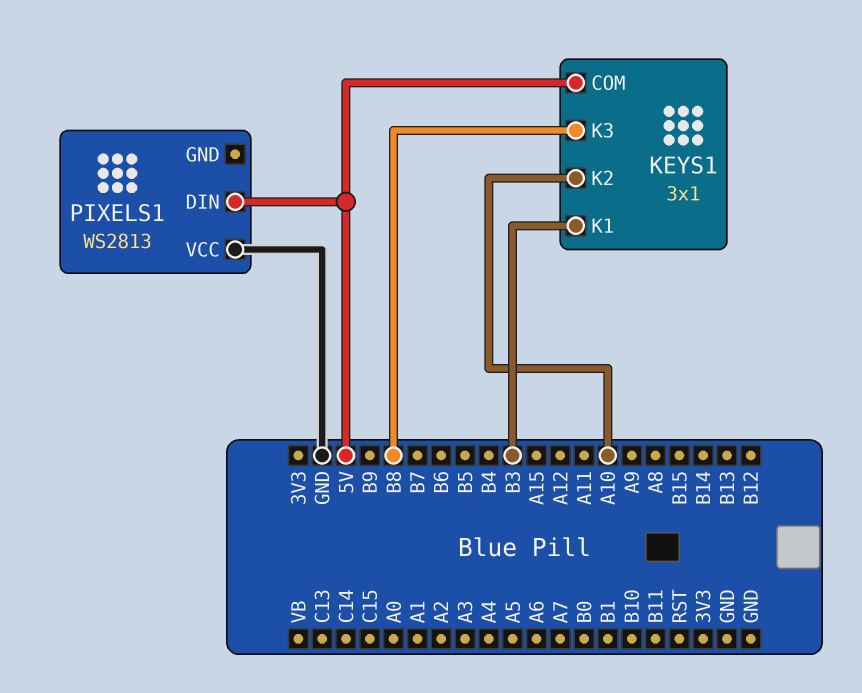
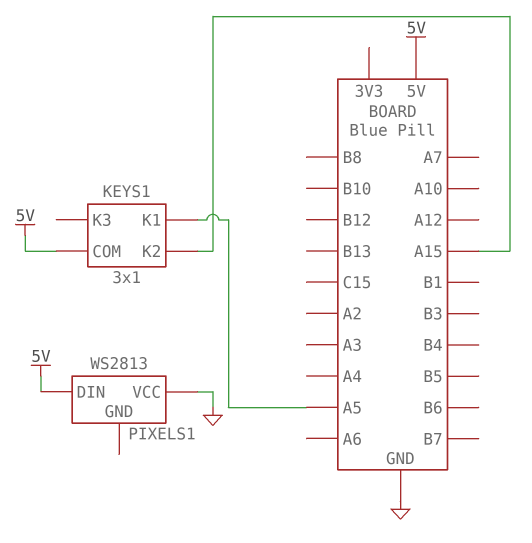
KEYS1 pin K1: B3 -> A5
KEYS1 pin K2: A10 -> A15
KEYS1 pin K3: B8 -> none

